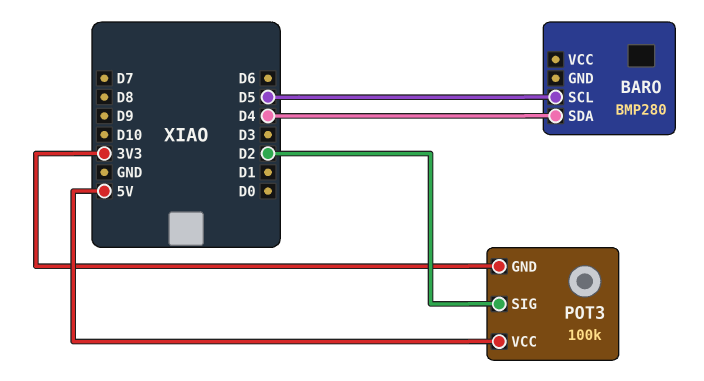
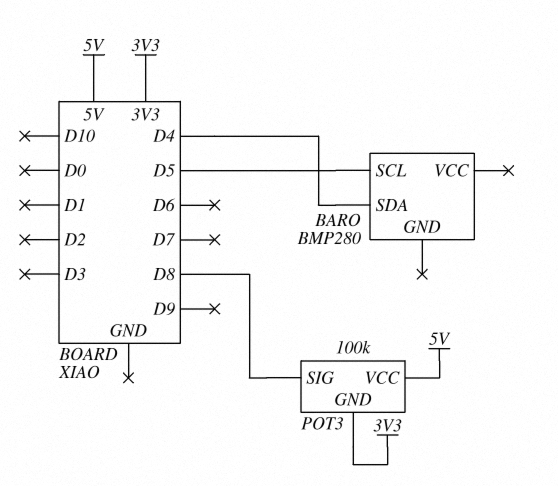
POT3 pin SIG: D2 -> D8

